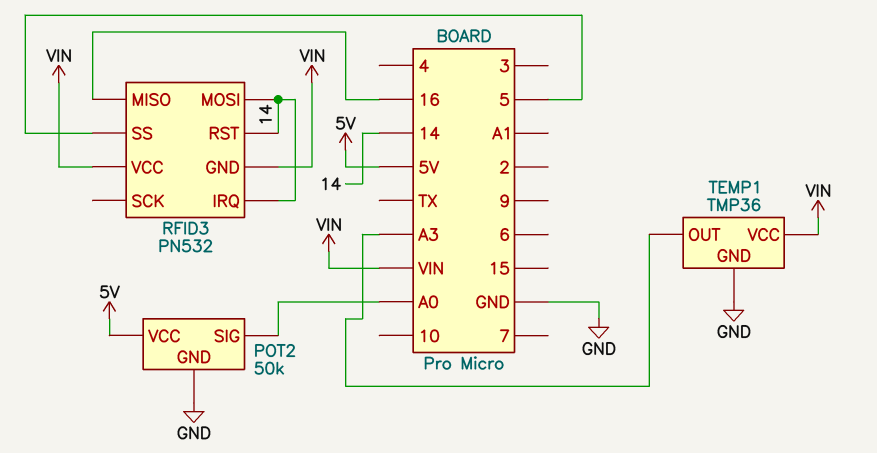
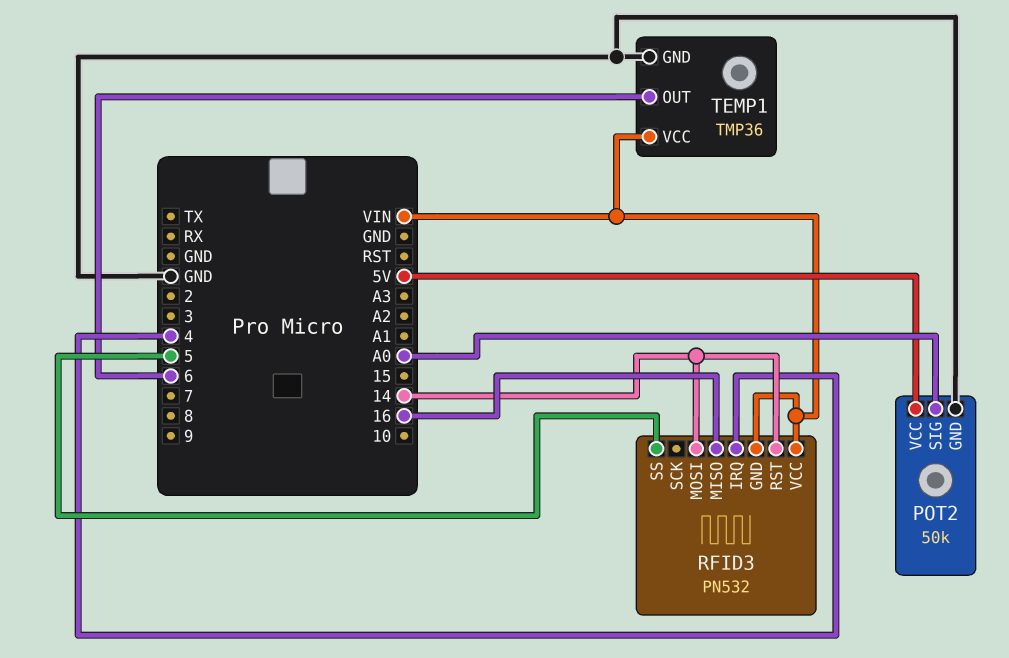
RFID3 pin IRQ: 14 -> 4
TEMP1 pin OUT: A3 -> 6

